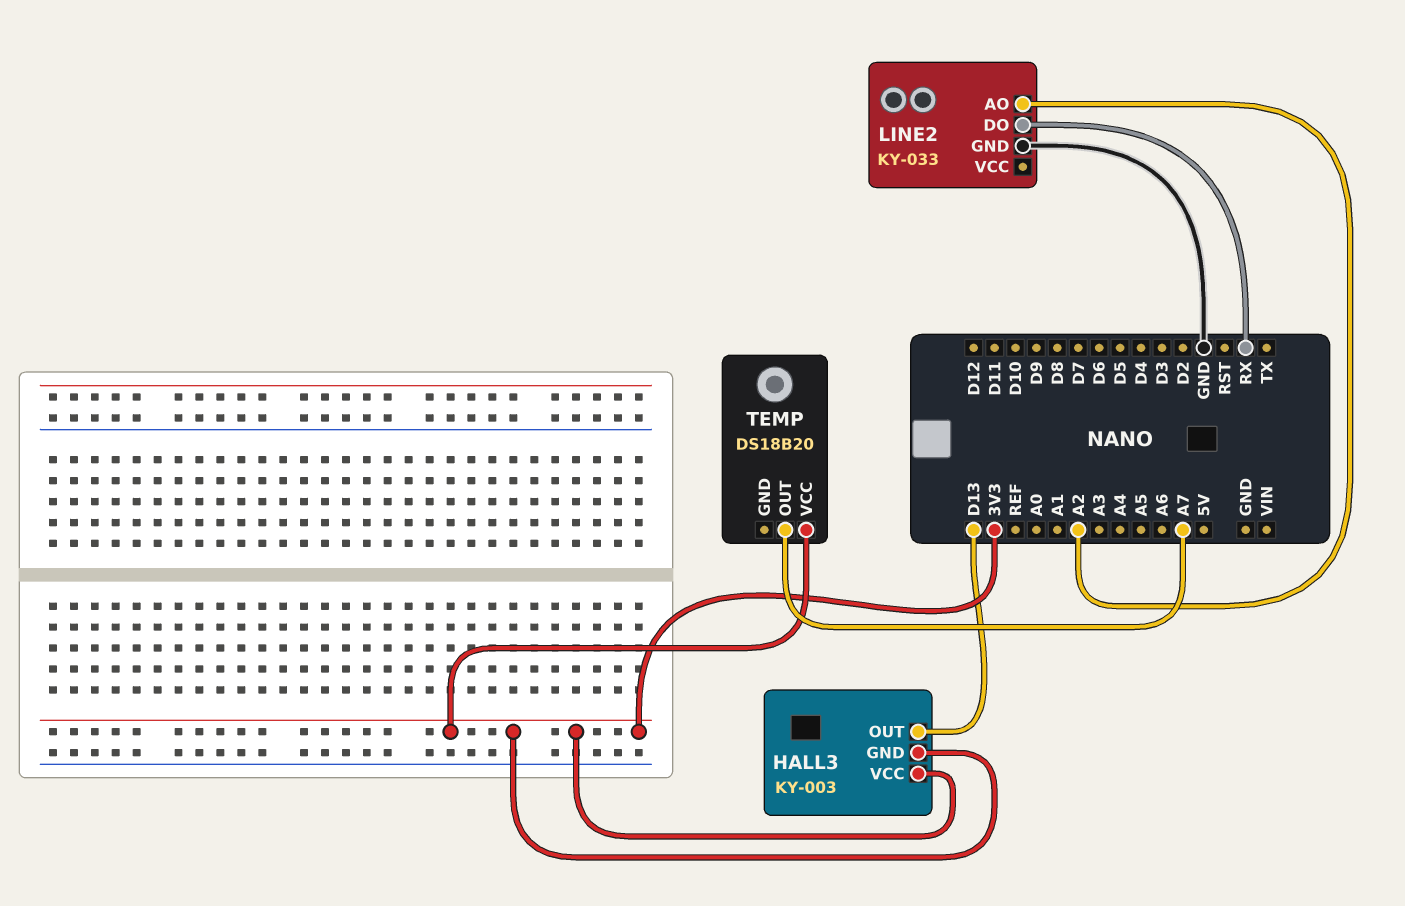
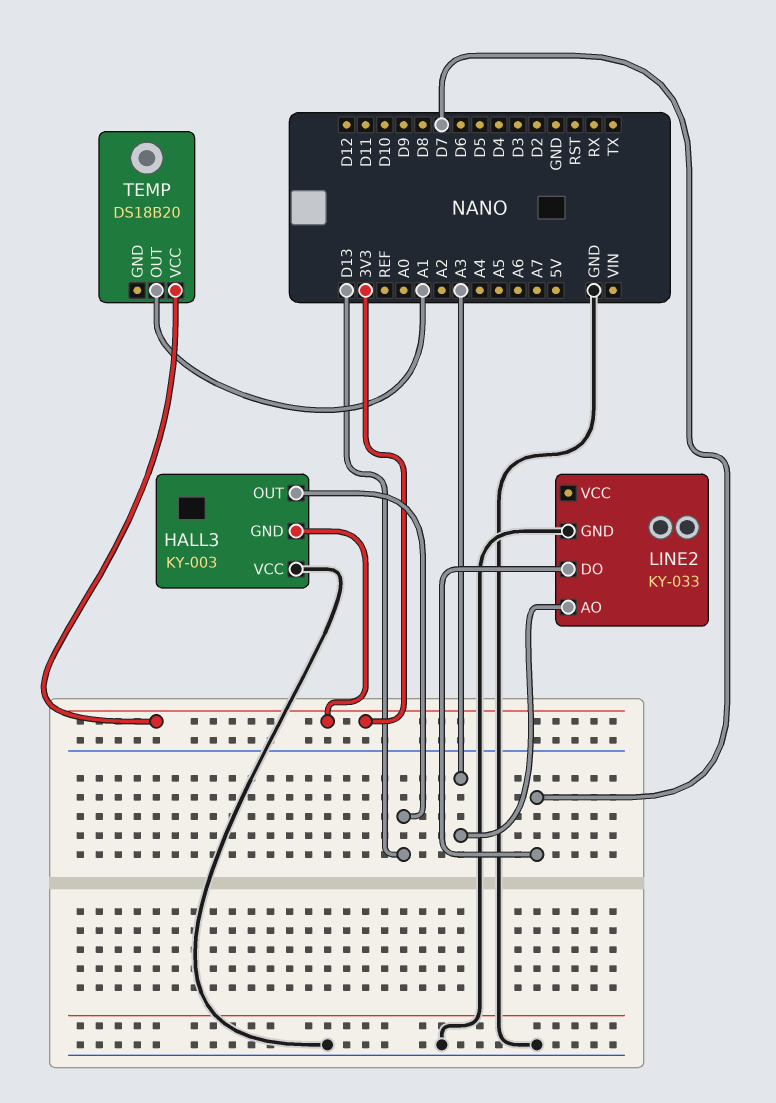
HALL3 pin VCC: 3V3 -> GND
LINE2 pin AO: A2 -> A3
LINE2 pin DO: RX -> D7
TEMP pin OUT: A7 -> A1

